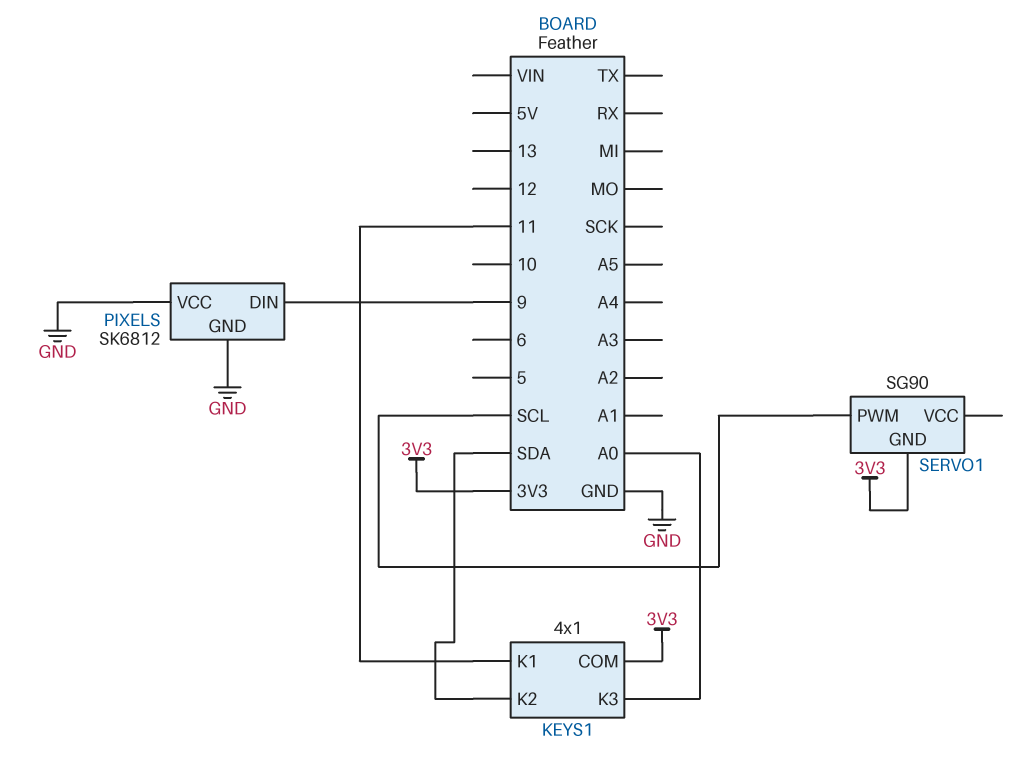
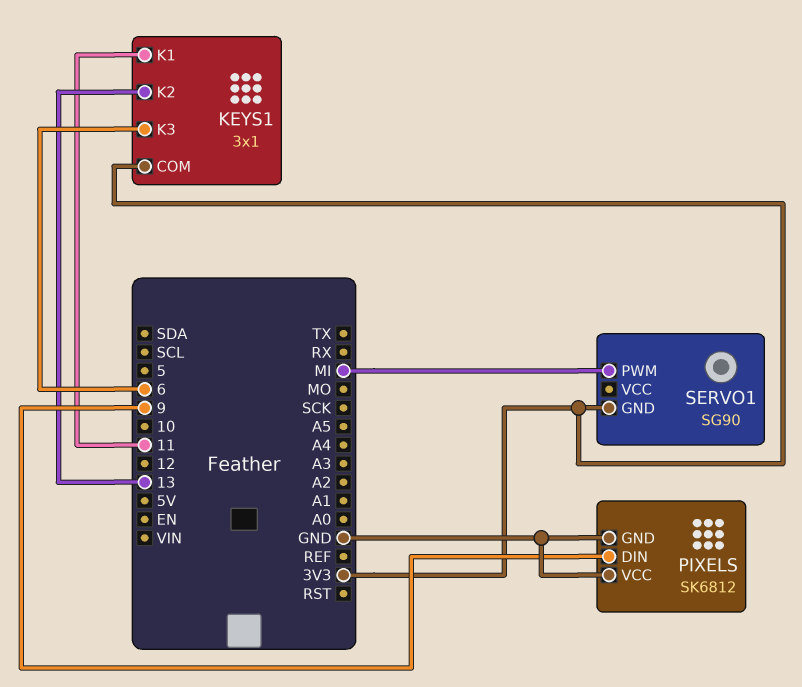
KEYS1: 4x1 -> 3x1
KEYS1 pin K2: SDA -> 13
KEYS1 pin K3: A0 -> 6
SERVO1 pin PWM: SCL -> MI

